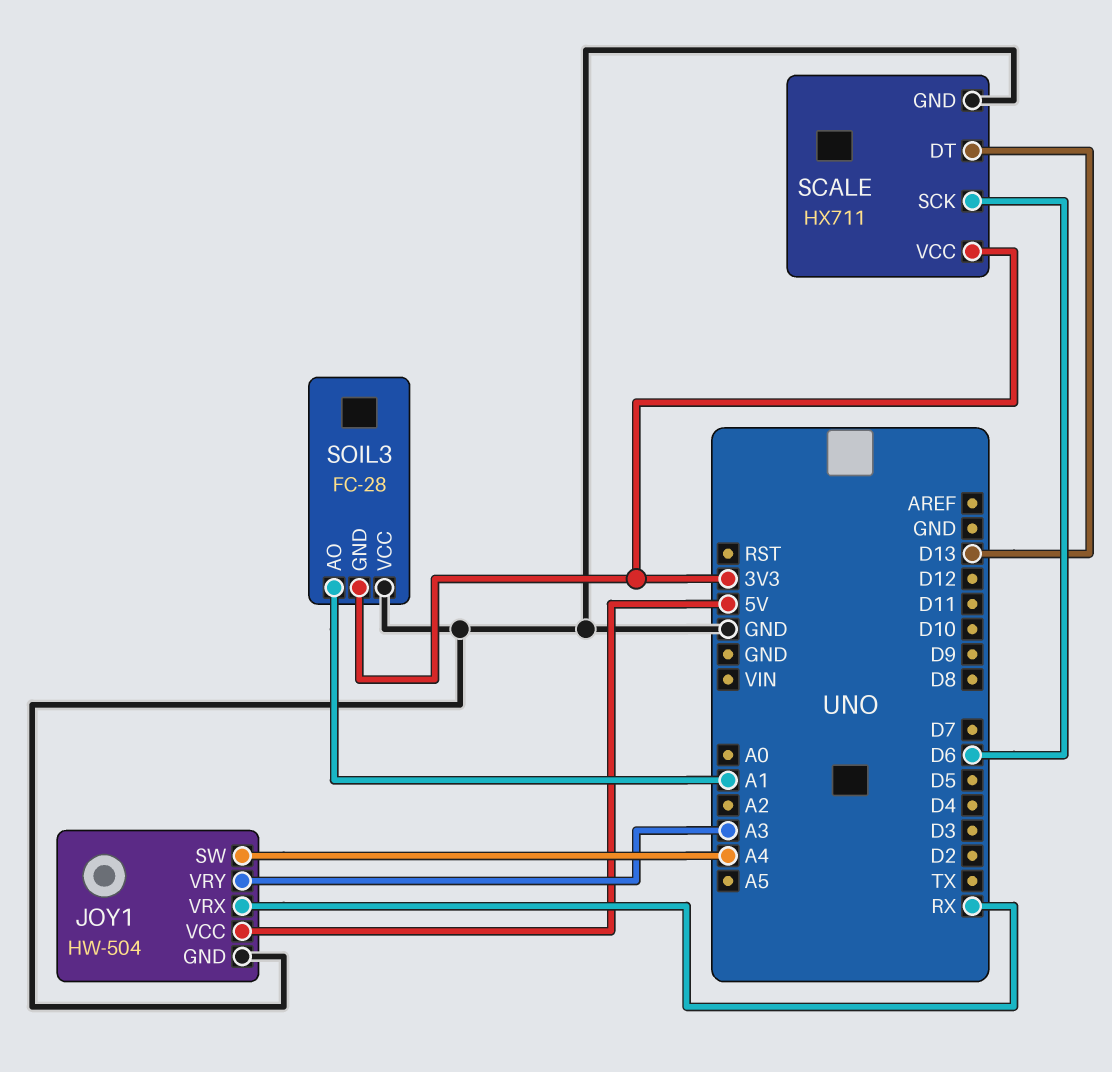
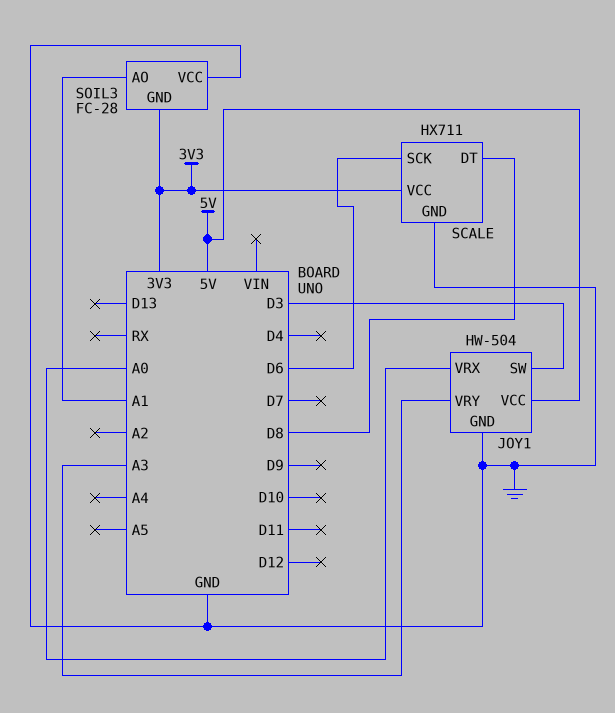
JOY1 pin SW: A4 -> D3
JOY1 pin VRX: RX -> A0
SCALE pin DT: D13 -> D8

